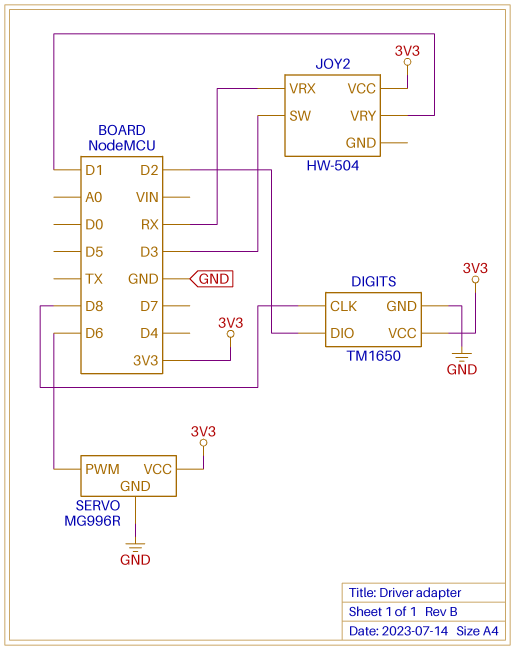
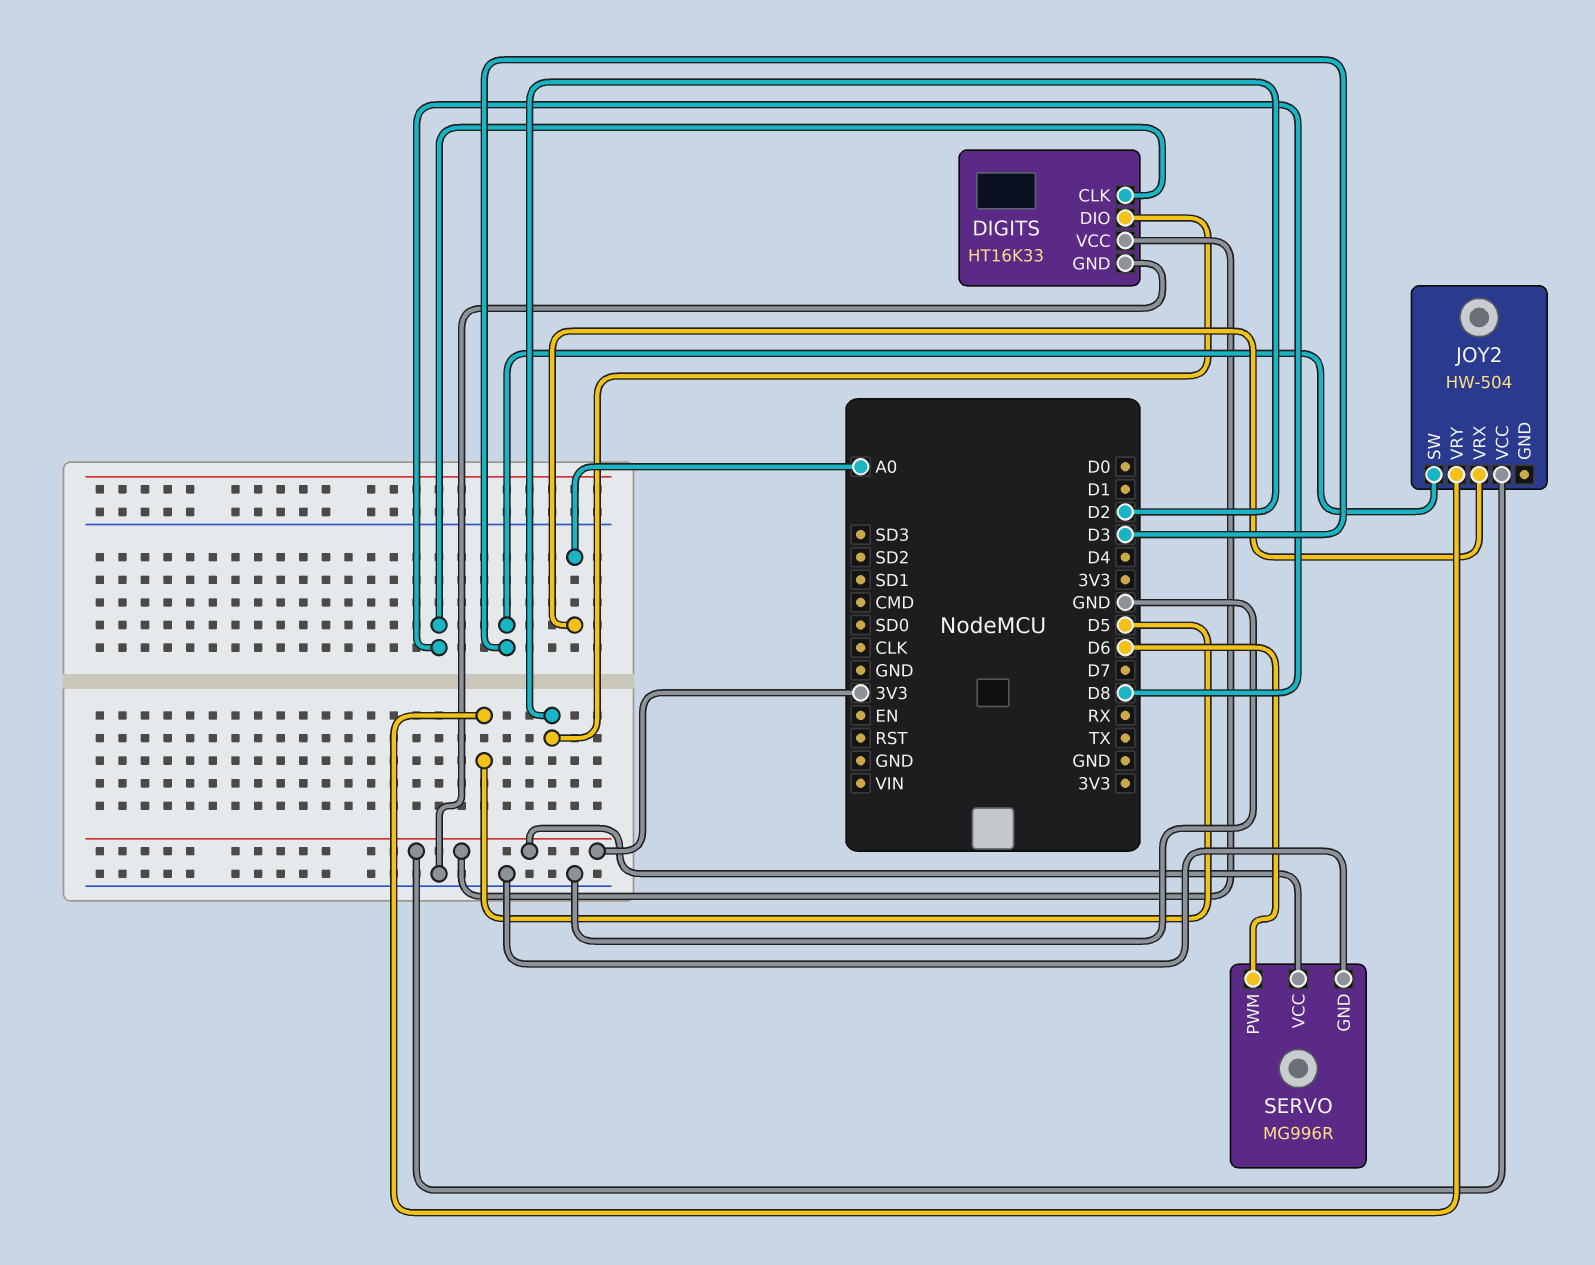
DIGITS: TM1650 -> HT16K33
JOY2 pin VRX: RX -> A0
JOY2 pin VRY: D1 -> D5

